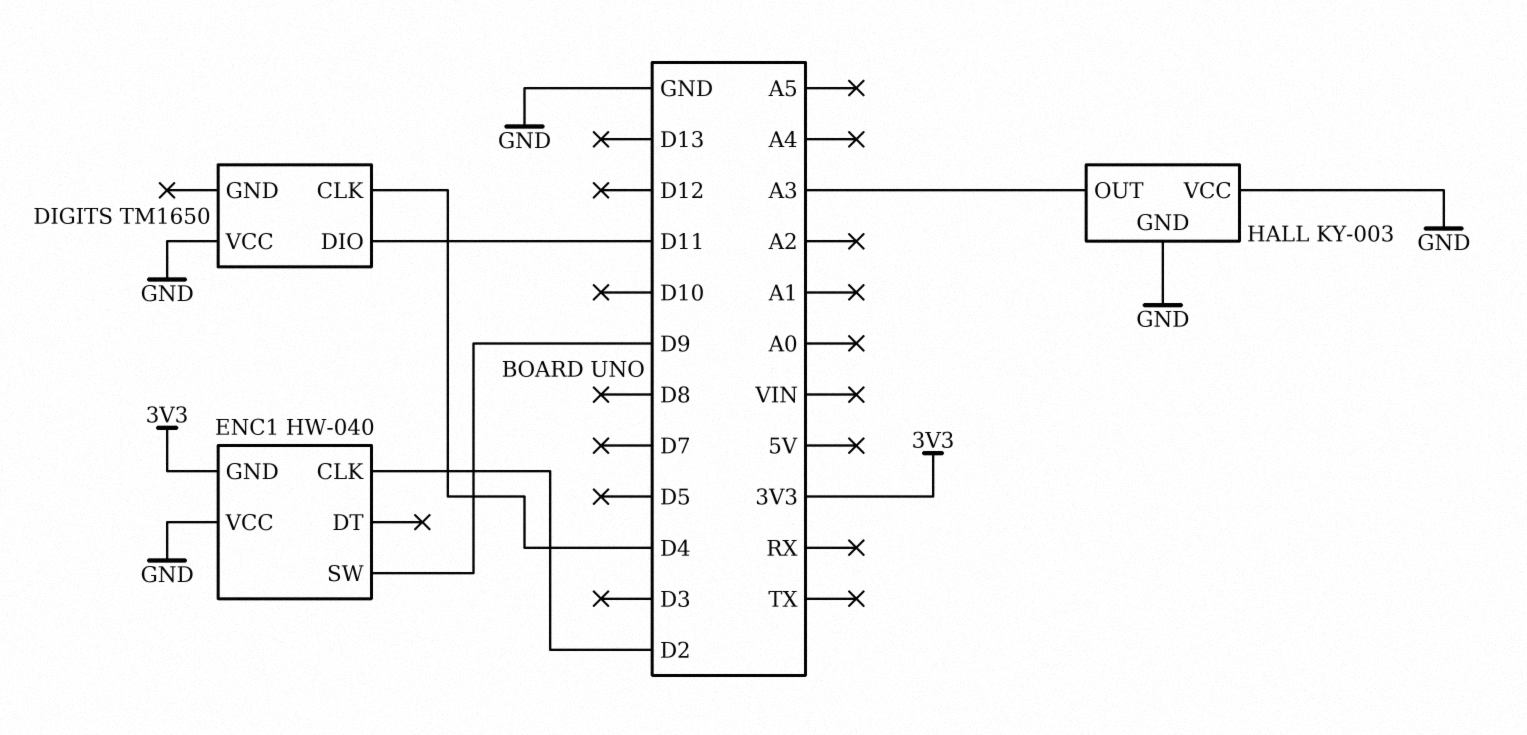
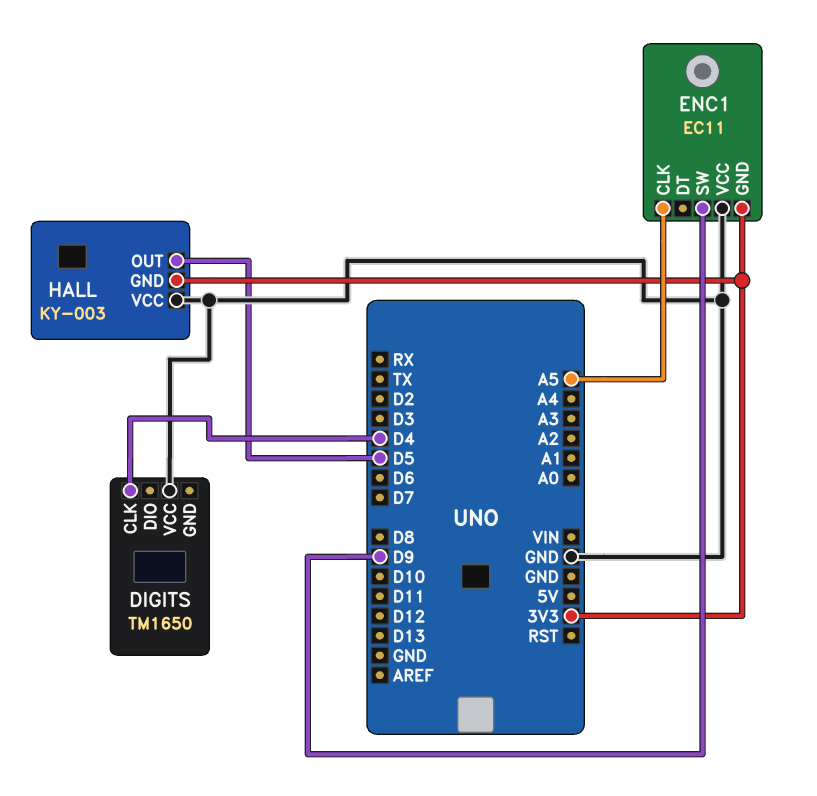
DIGITS pin DIO: D11 -> none
ENC1: HW-040 -> EC11
ENC1 pin CLK: D2 -> A5
HALL pin GND: GND -> 3V3
HALL pin OUT: A3 -> D5

